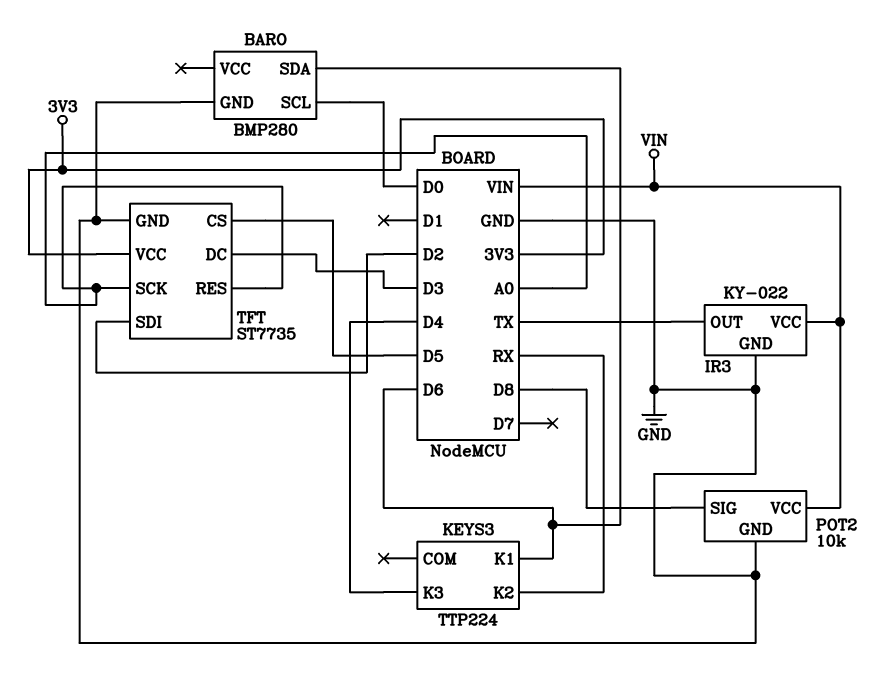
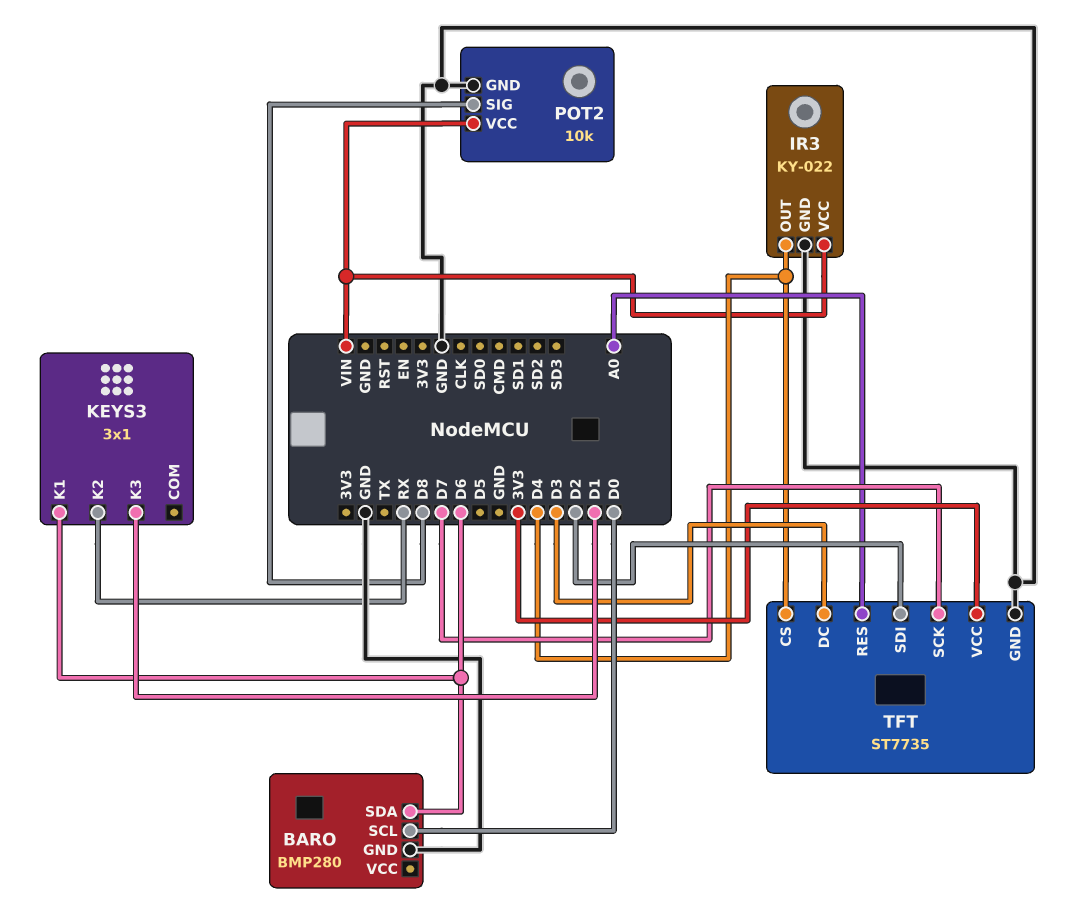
IR3 pin OUT: TX -> D4
KEYS3: TTP224 -> 3x1
KEYS3 pin K3: D4 -> D1
TFT pin CS: D5 -> D4
TFT pin SCK: A0 -> D7

